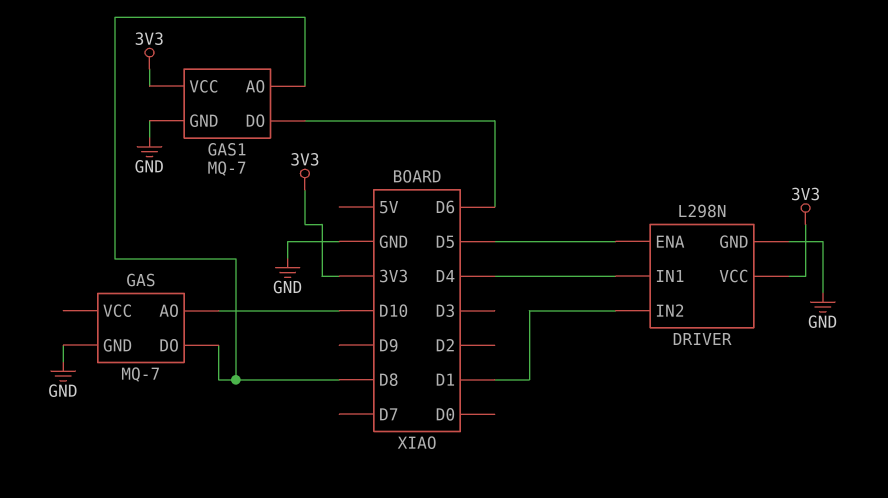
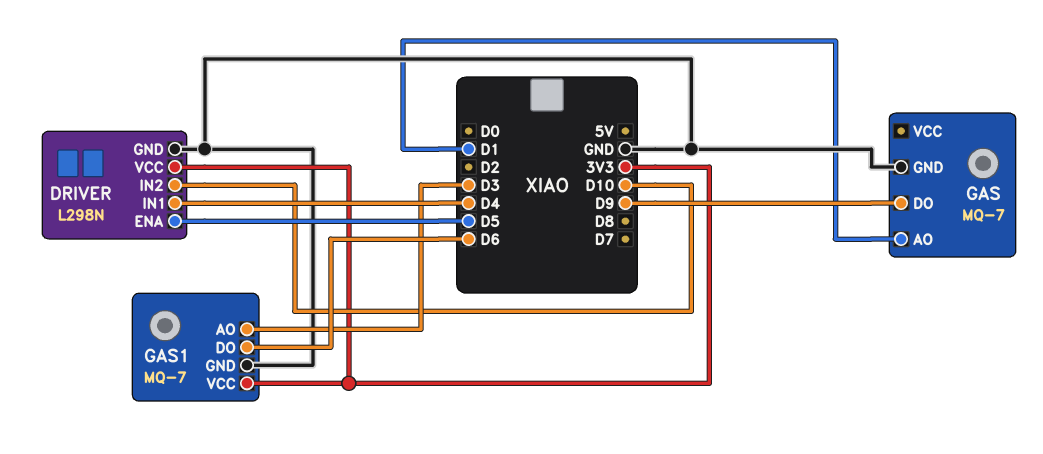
DRIVER pin IN2: D1 -> D10
GAS pin AO: D10 -> D1
GAS pin DO: D8 -> D9
GAS1 pin AO: D8 -> D3

